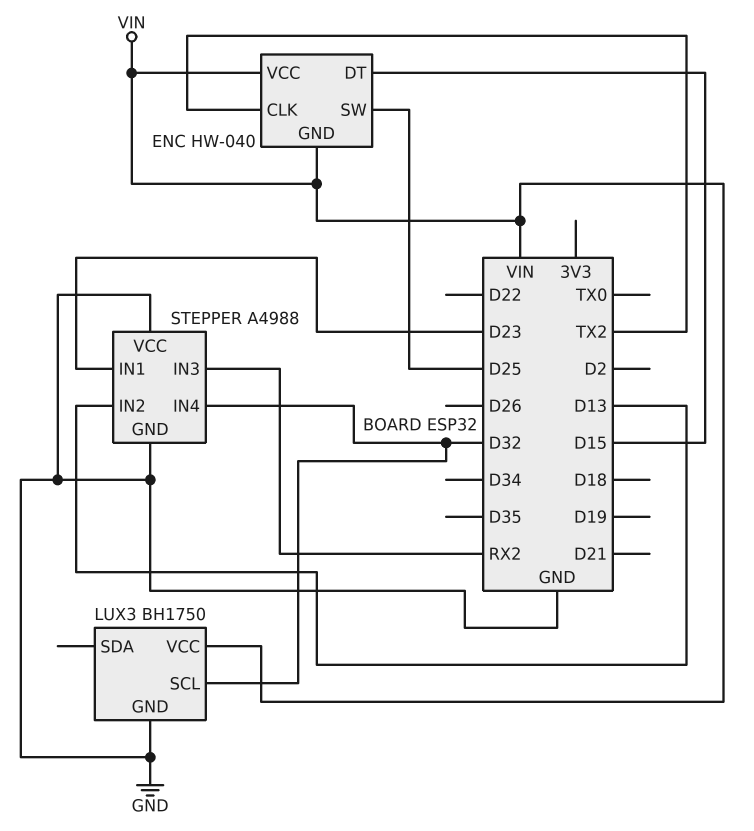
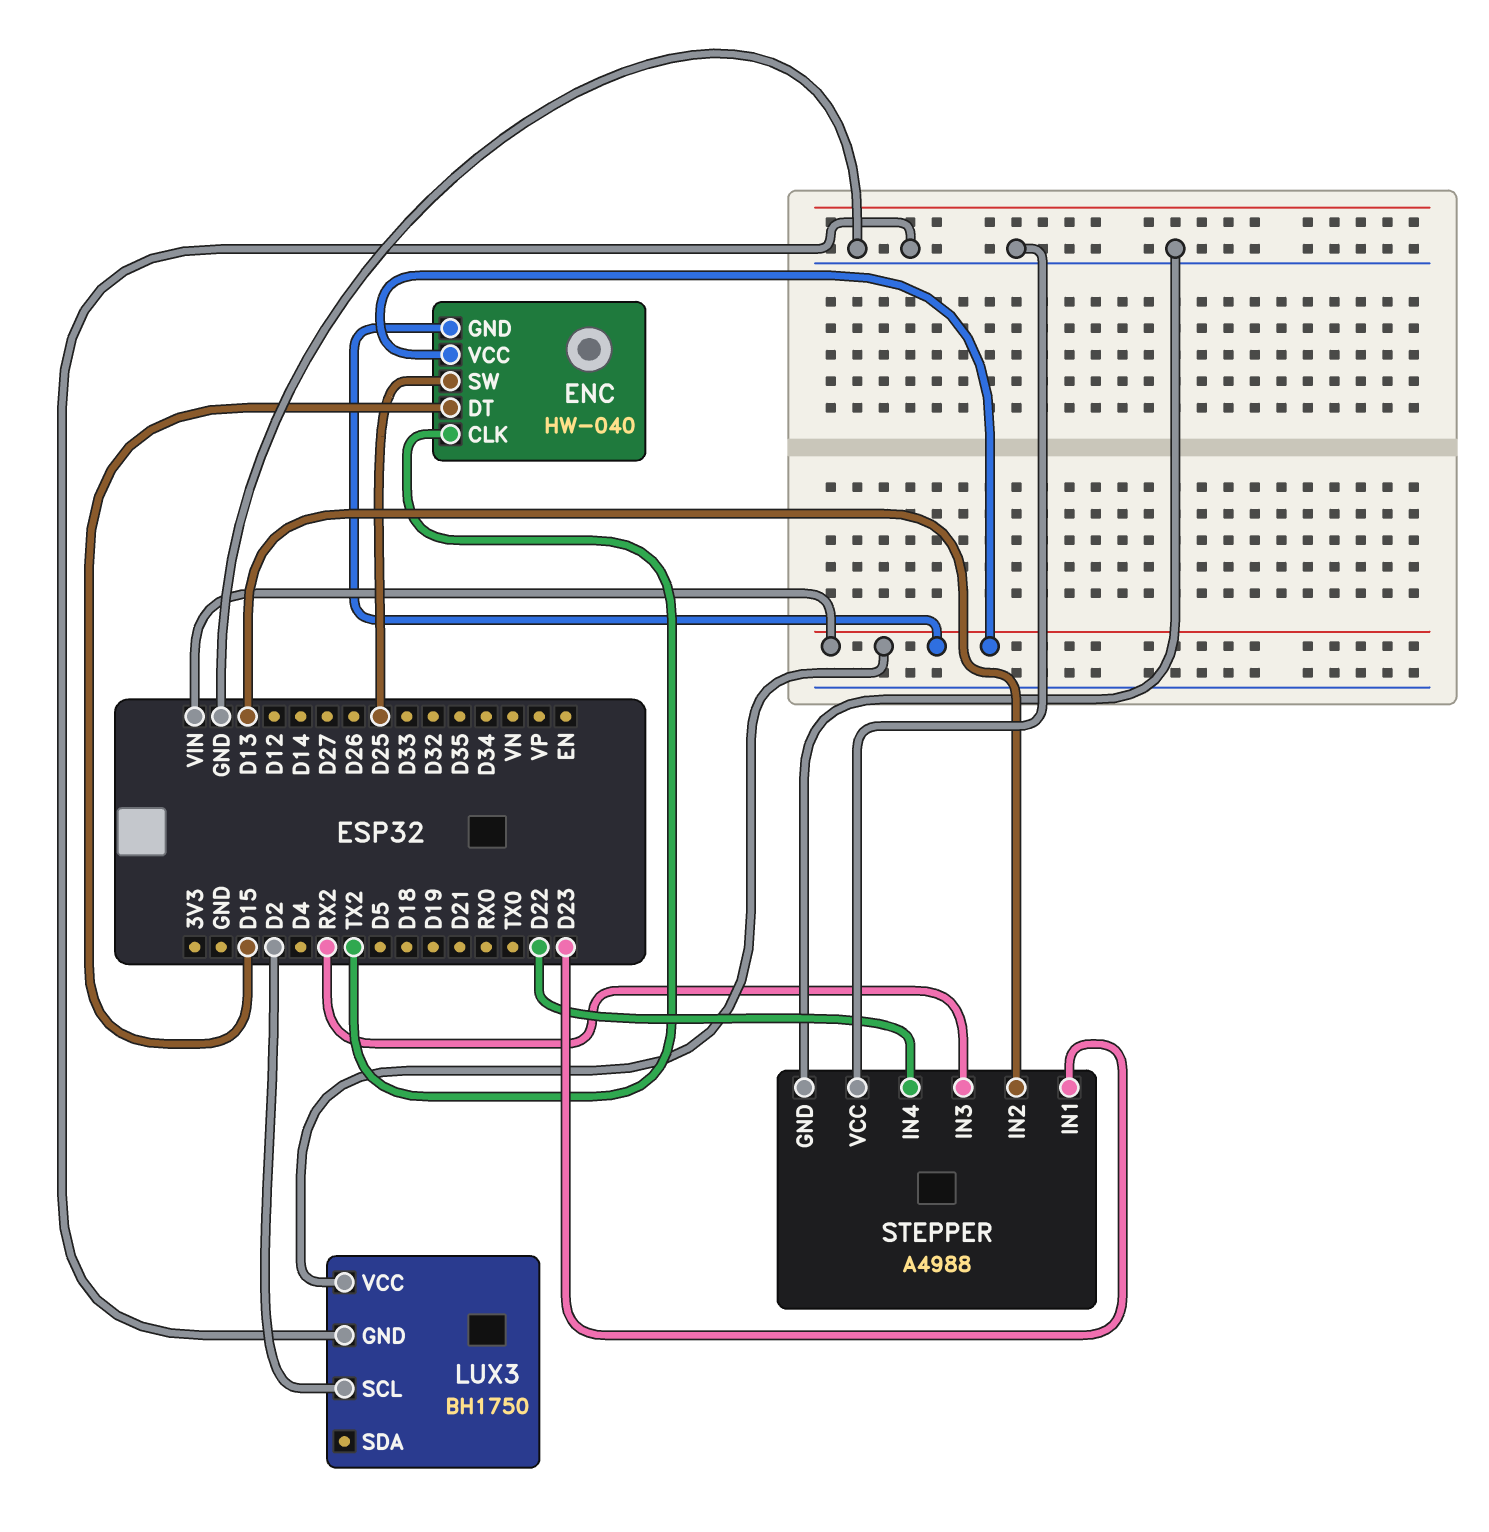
LUX3 pin SCL: D32 -> D2
STEPPER pin IN4: D32 -> D22

